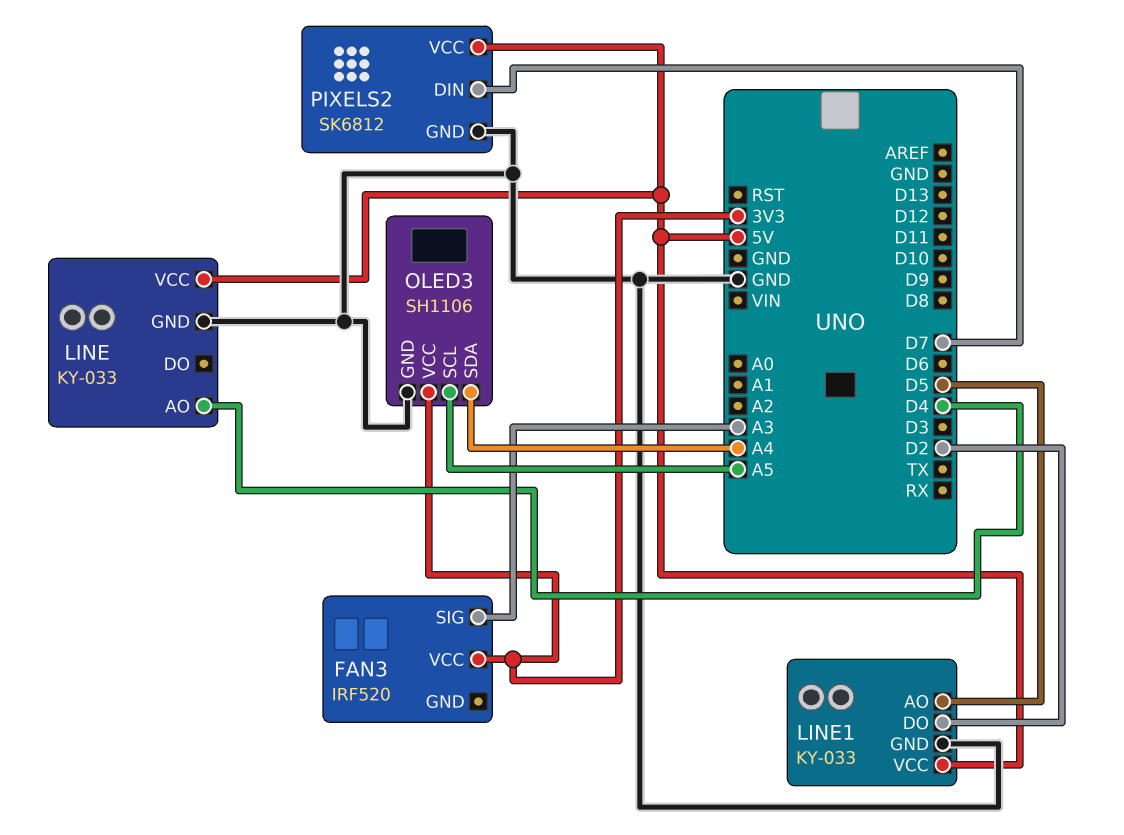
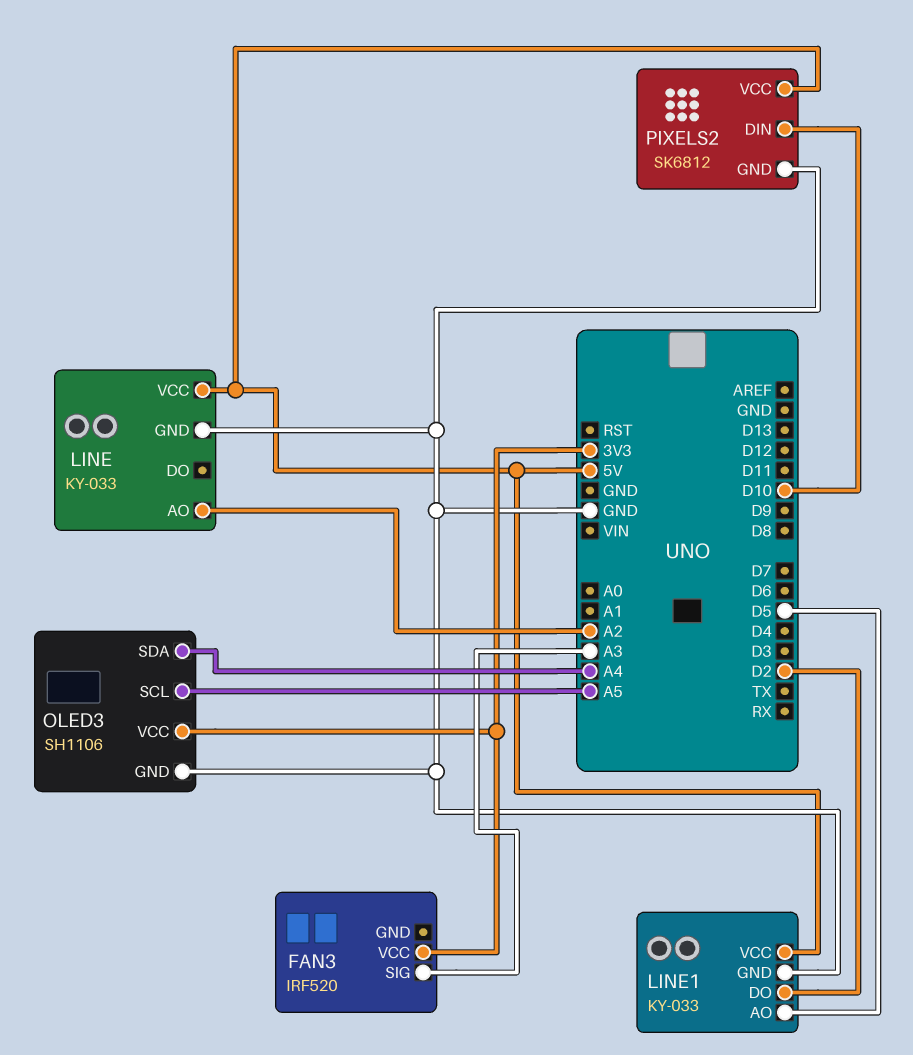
LINE pin AO: D4 -> A2
PIXELS2 pin DIN: D7 -> D10

